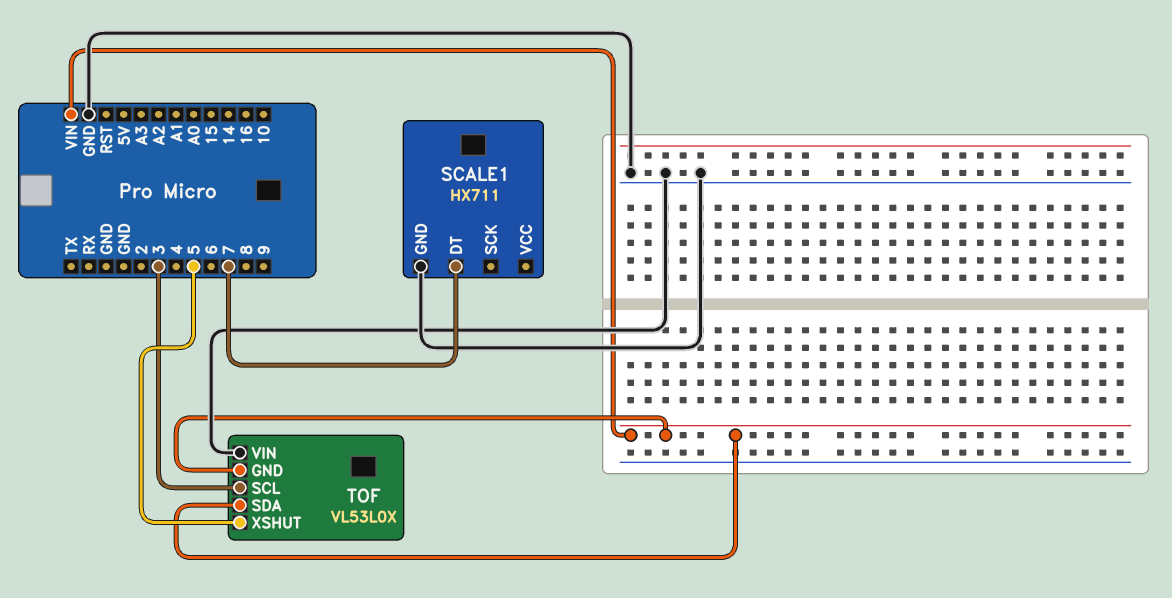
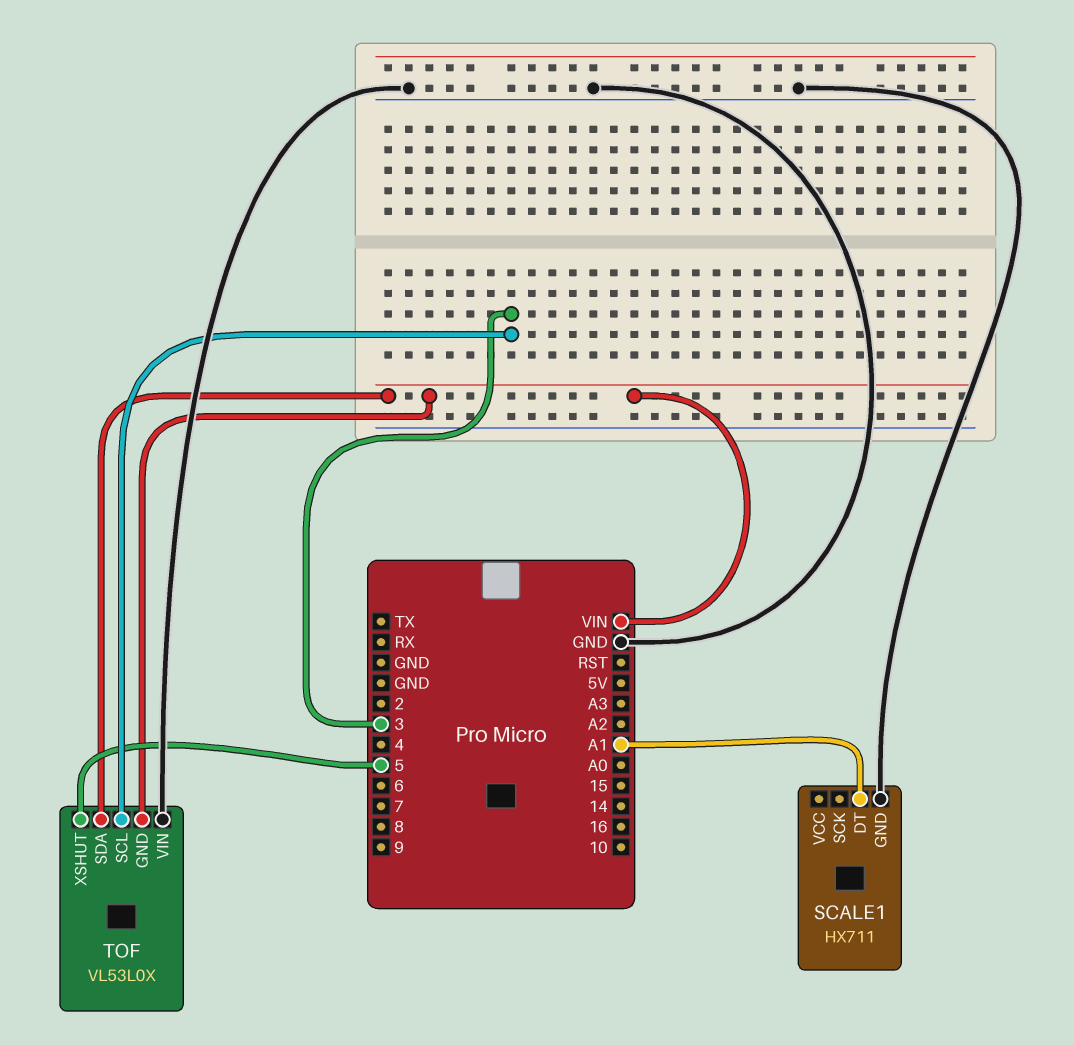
SCALE1 pin DT: 7 -> A1

